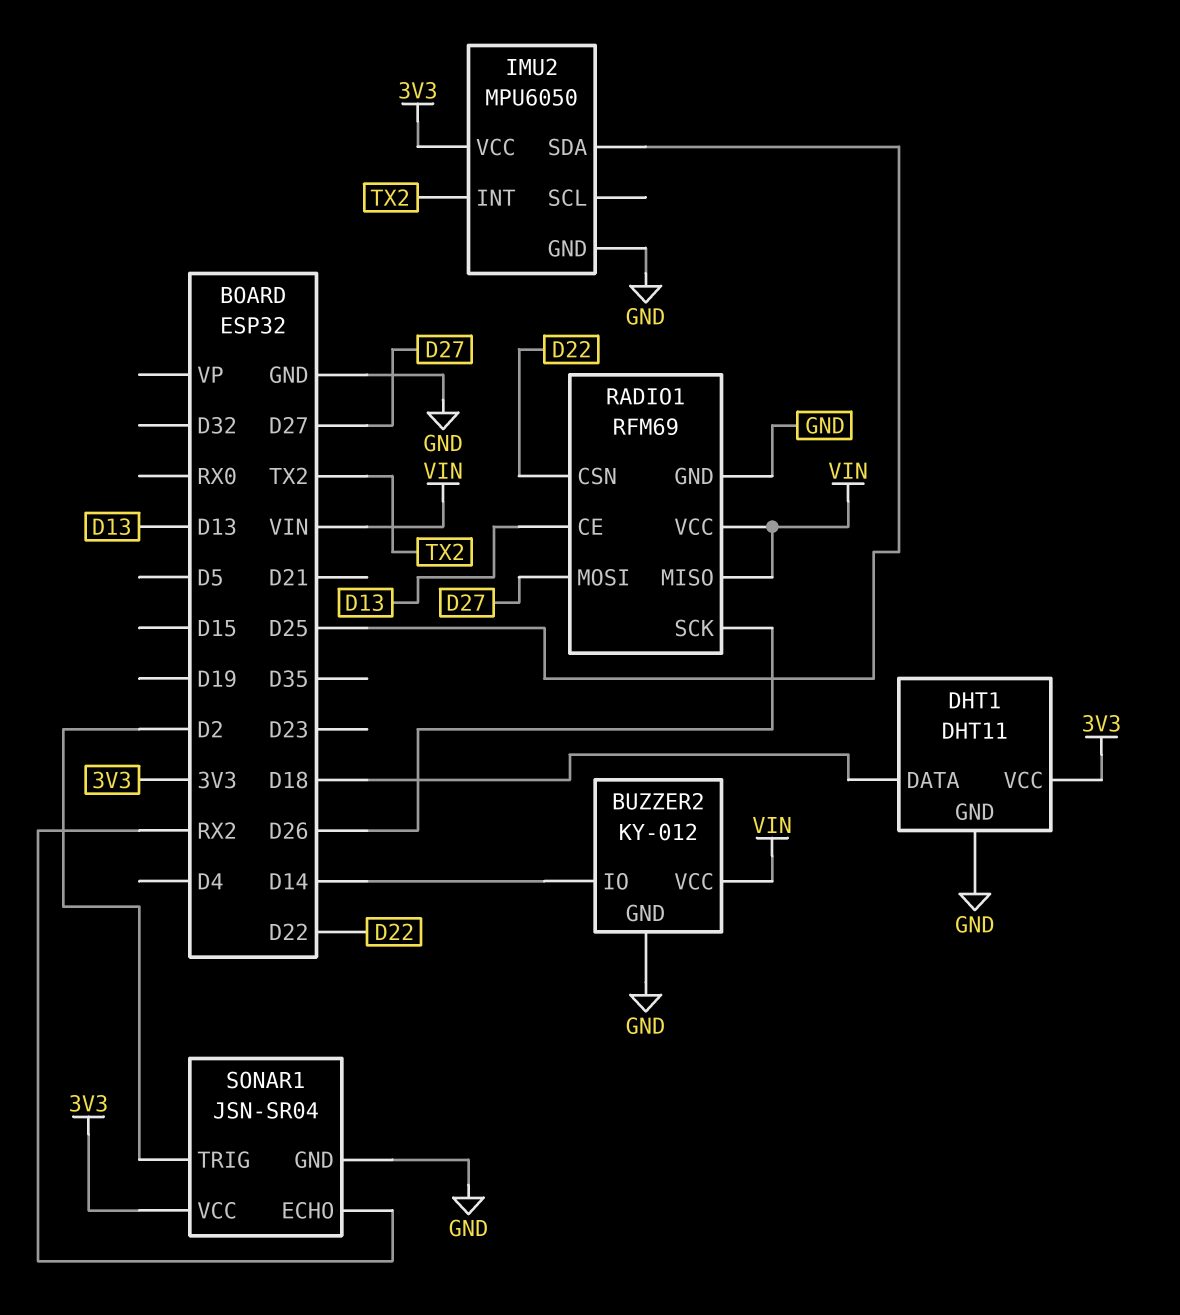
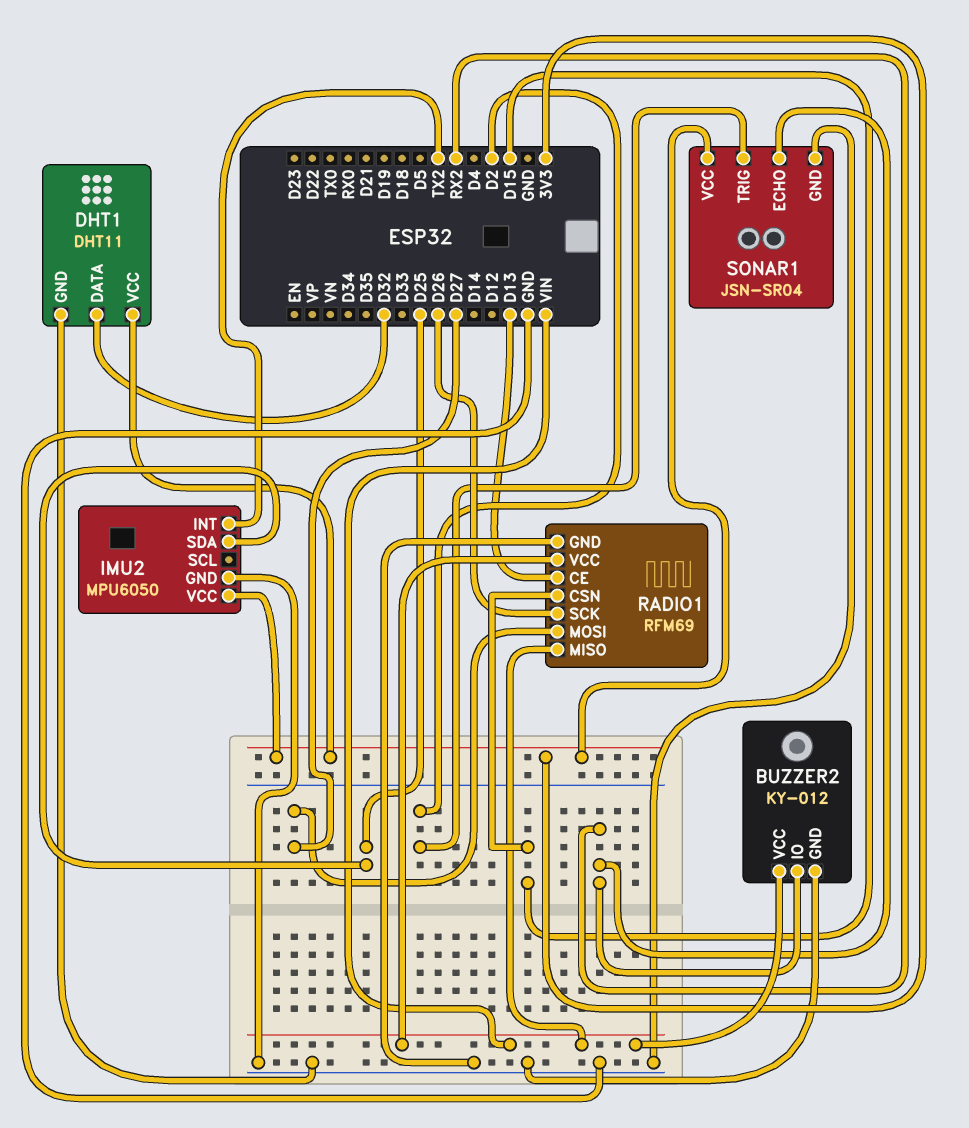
BUZZER2 pin IO: D14 -> RX2
DHT1 pin DATA: D18 -> D32
RADIO1 pin CSN: D22 -> D15

